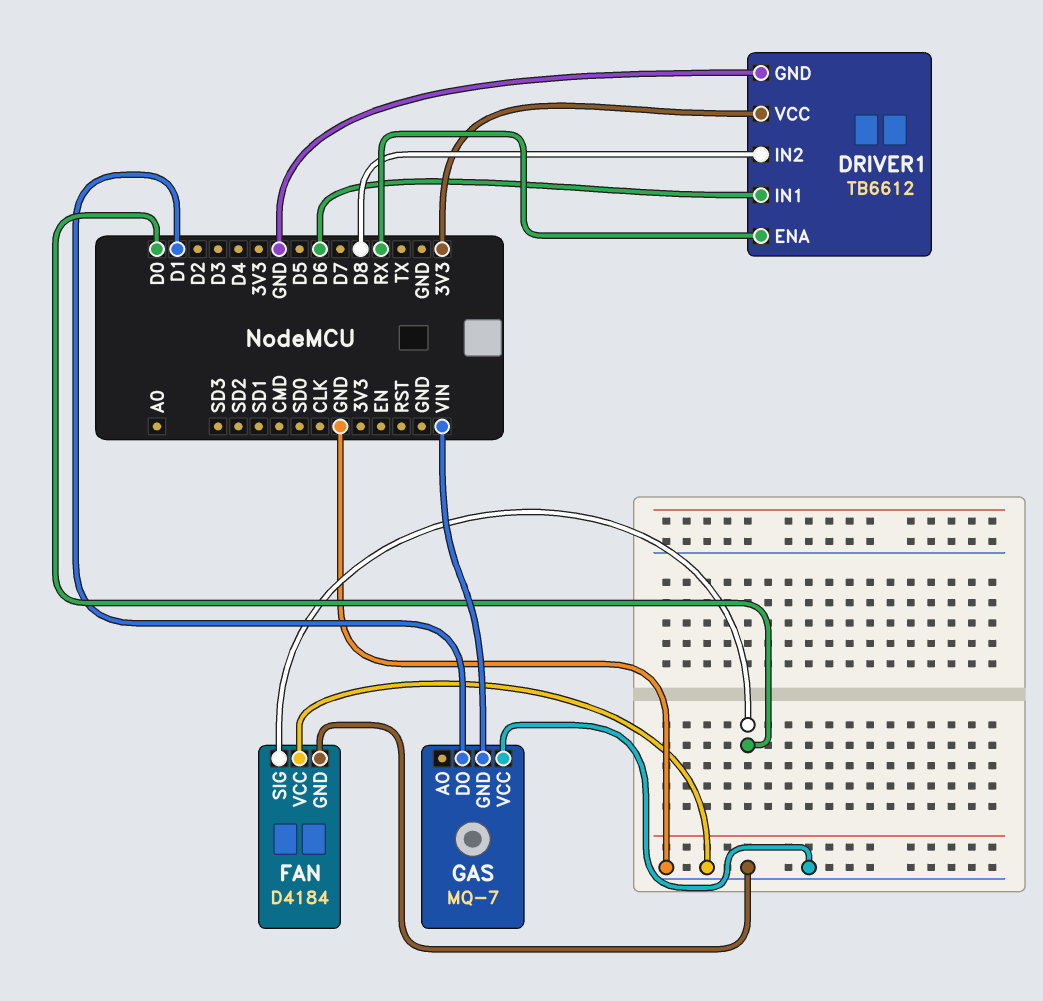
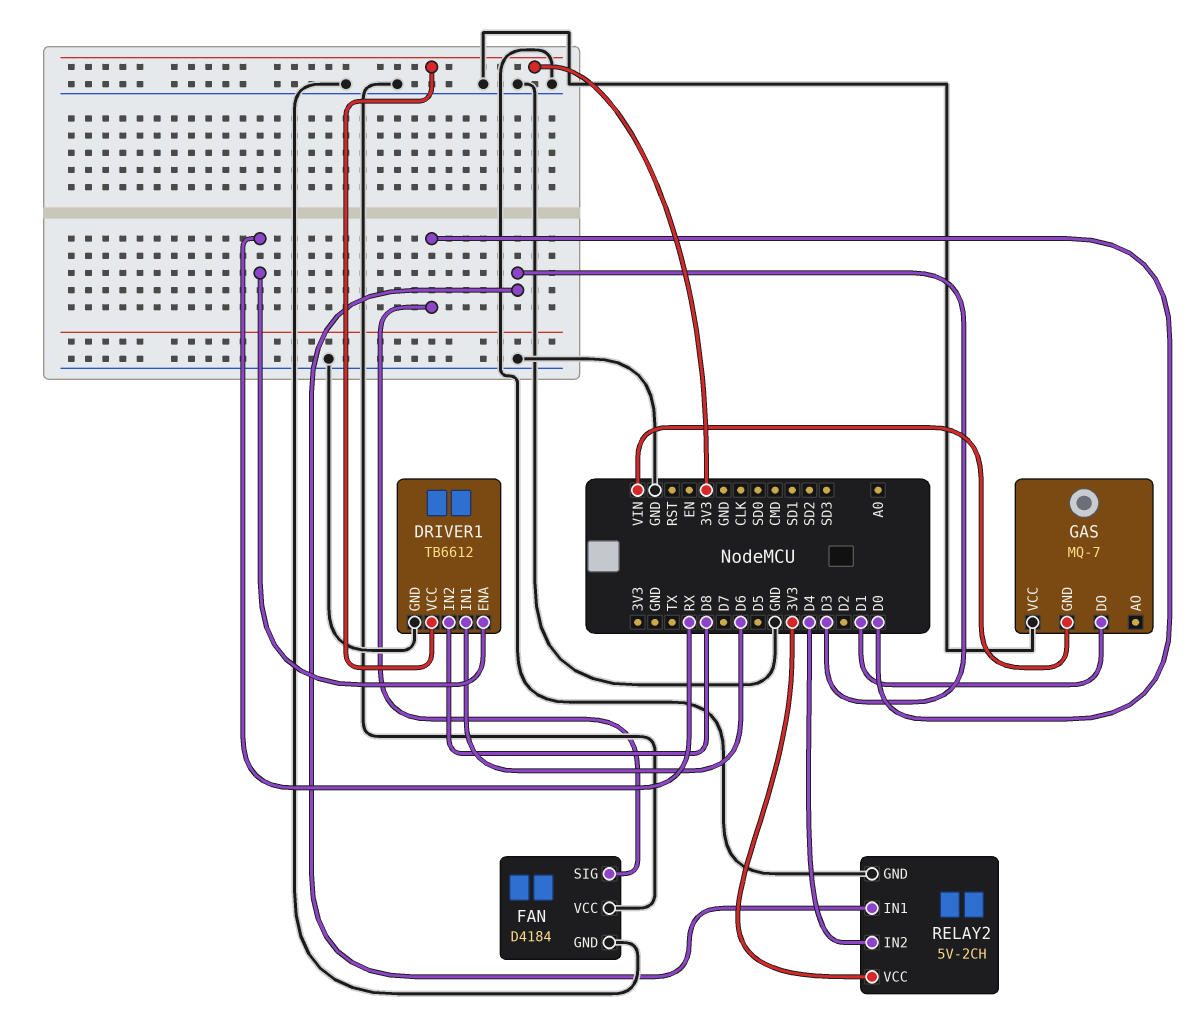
RELAY2: none -> 5V-2CH
RELAY2 pin GND: none -> GND
RELAY2 pin IN1: none -> D3
RELAY2 pin IN2: none -> D4
RELAY2 pin VCC: none -> 3V3

